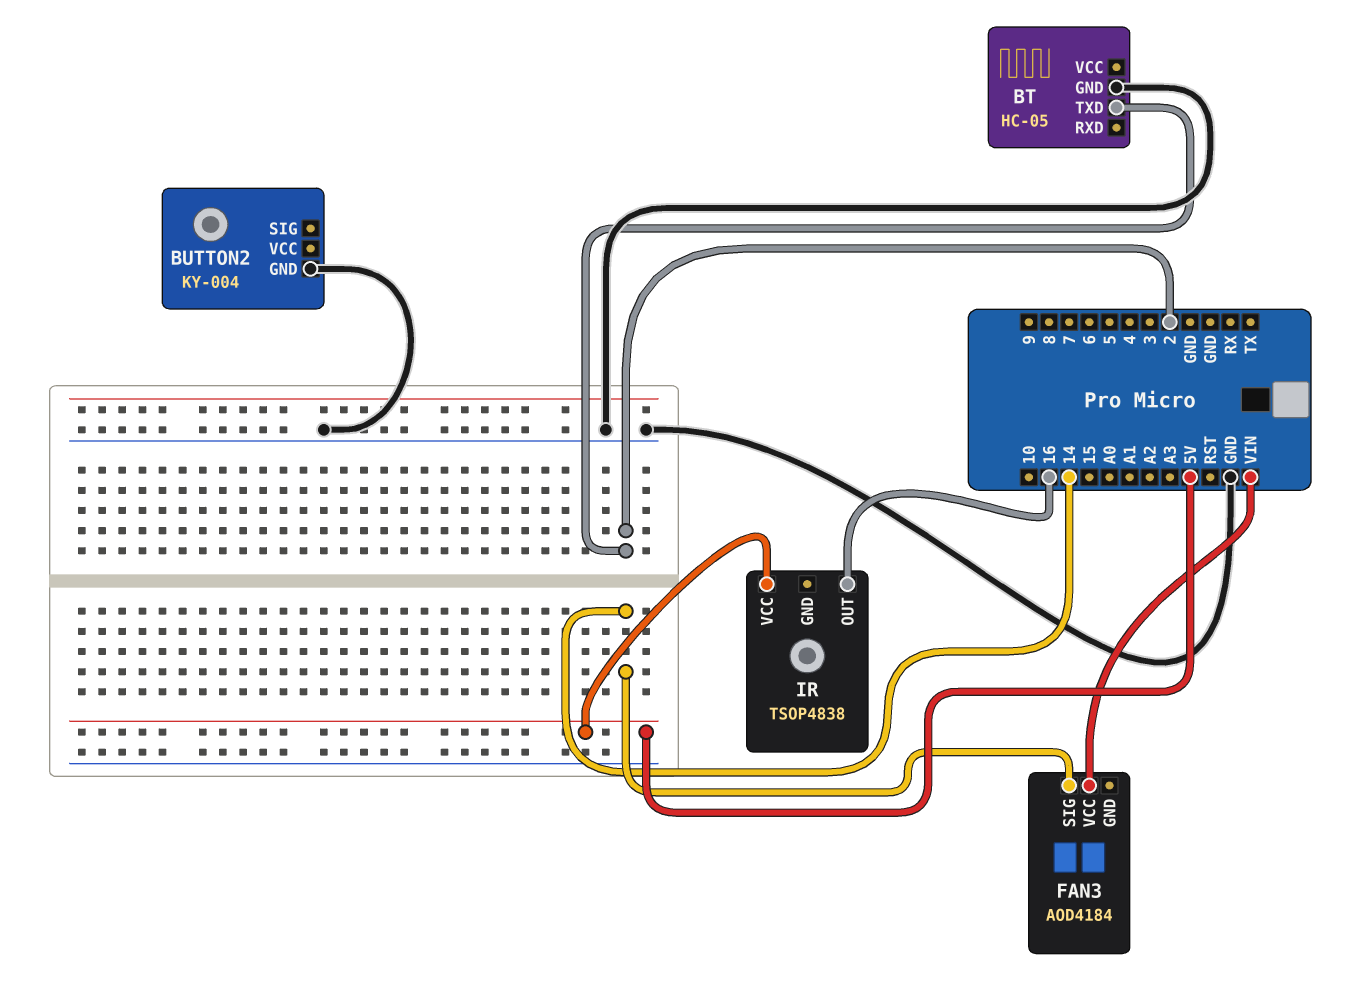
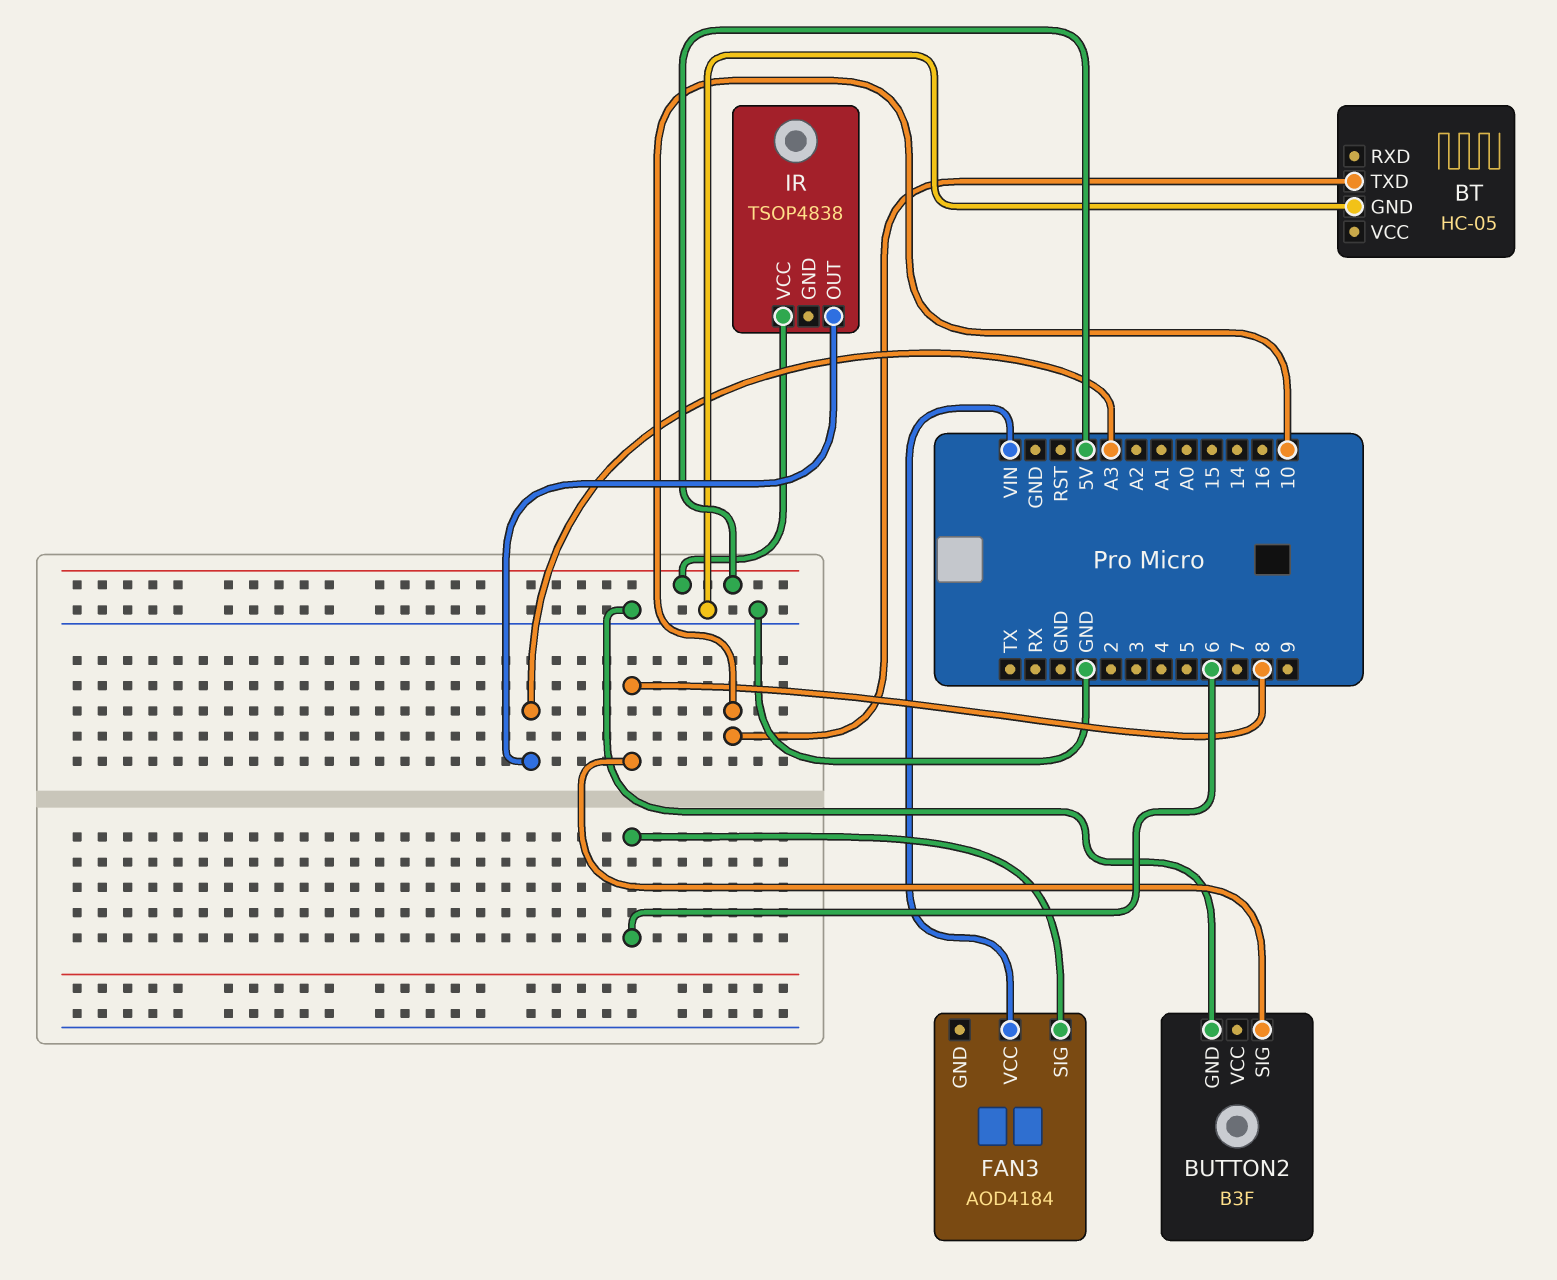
BT pin TXD: 2 -> 10
BUTTON2: KY-004 -> B3F
BUTTON2 pin SIG: none -> 8
FAN3 pin SIG: 14 -> 6
IR pin OUT: 16 -> A3

